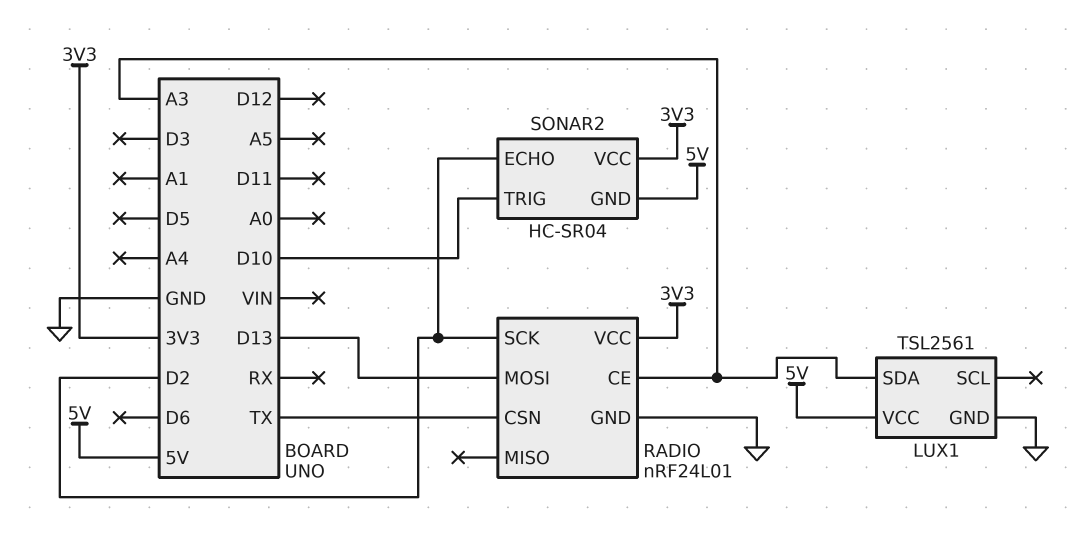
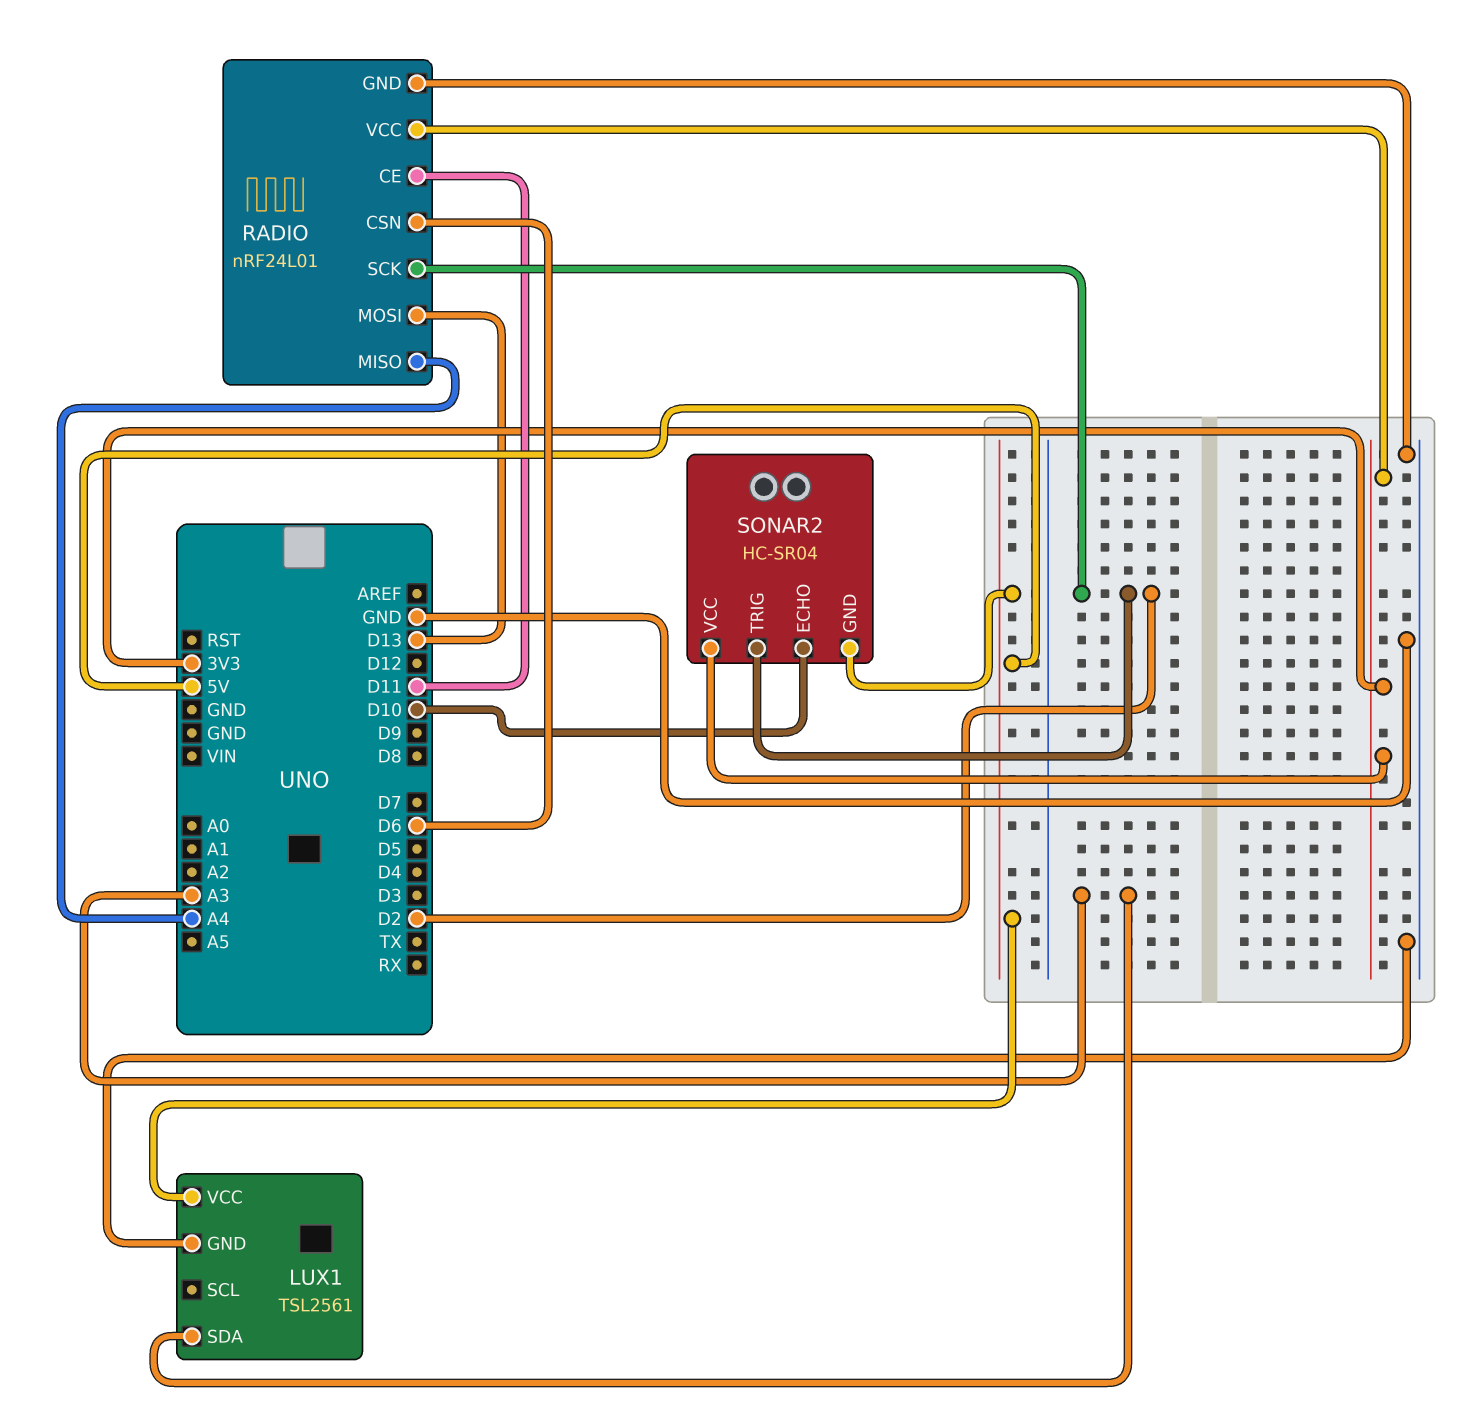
RADIO pin CE: A3 -> D11
RADIO pin CSN: TX -> D6
RADIO pin MISO: none -> A4
SONAR2 pin ECHO: D2 -> D10
SONAR2 pin TRIG: D10 -> D2

